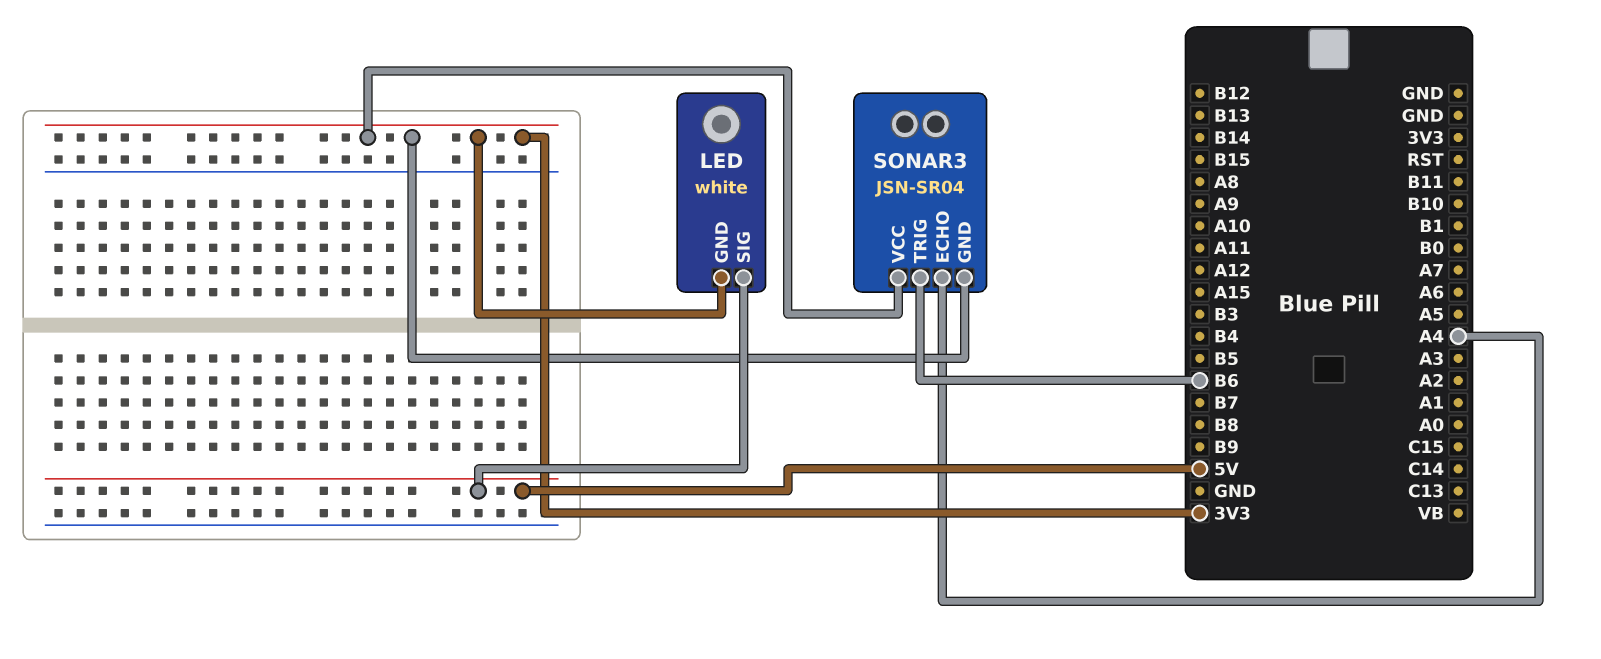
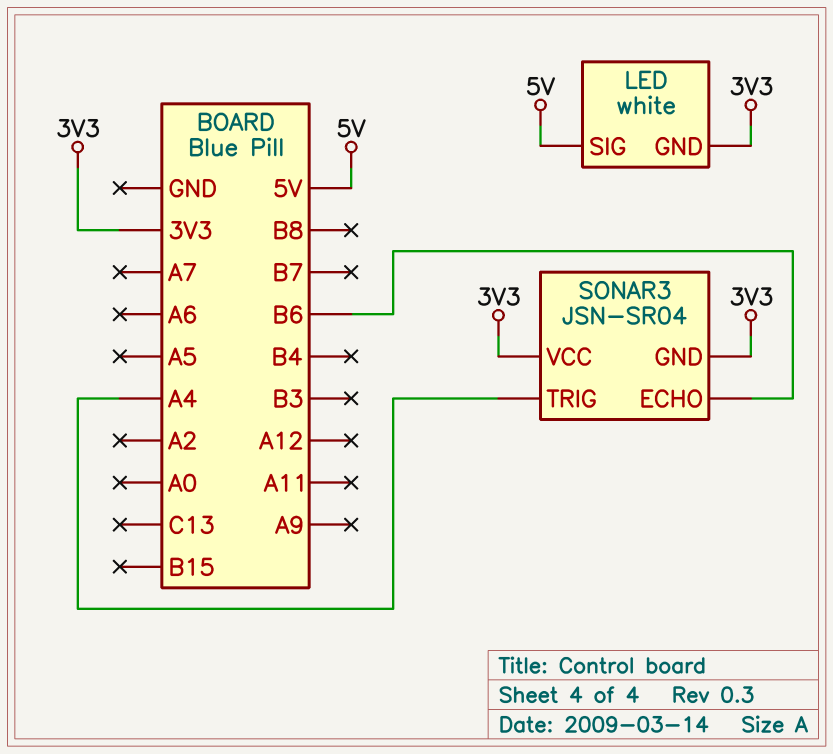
SONAR3 pin ECHO: A4 -> B6
SONAR3 pin TRIG: B6 -> A4

